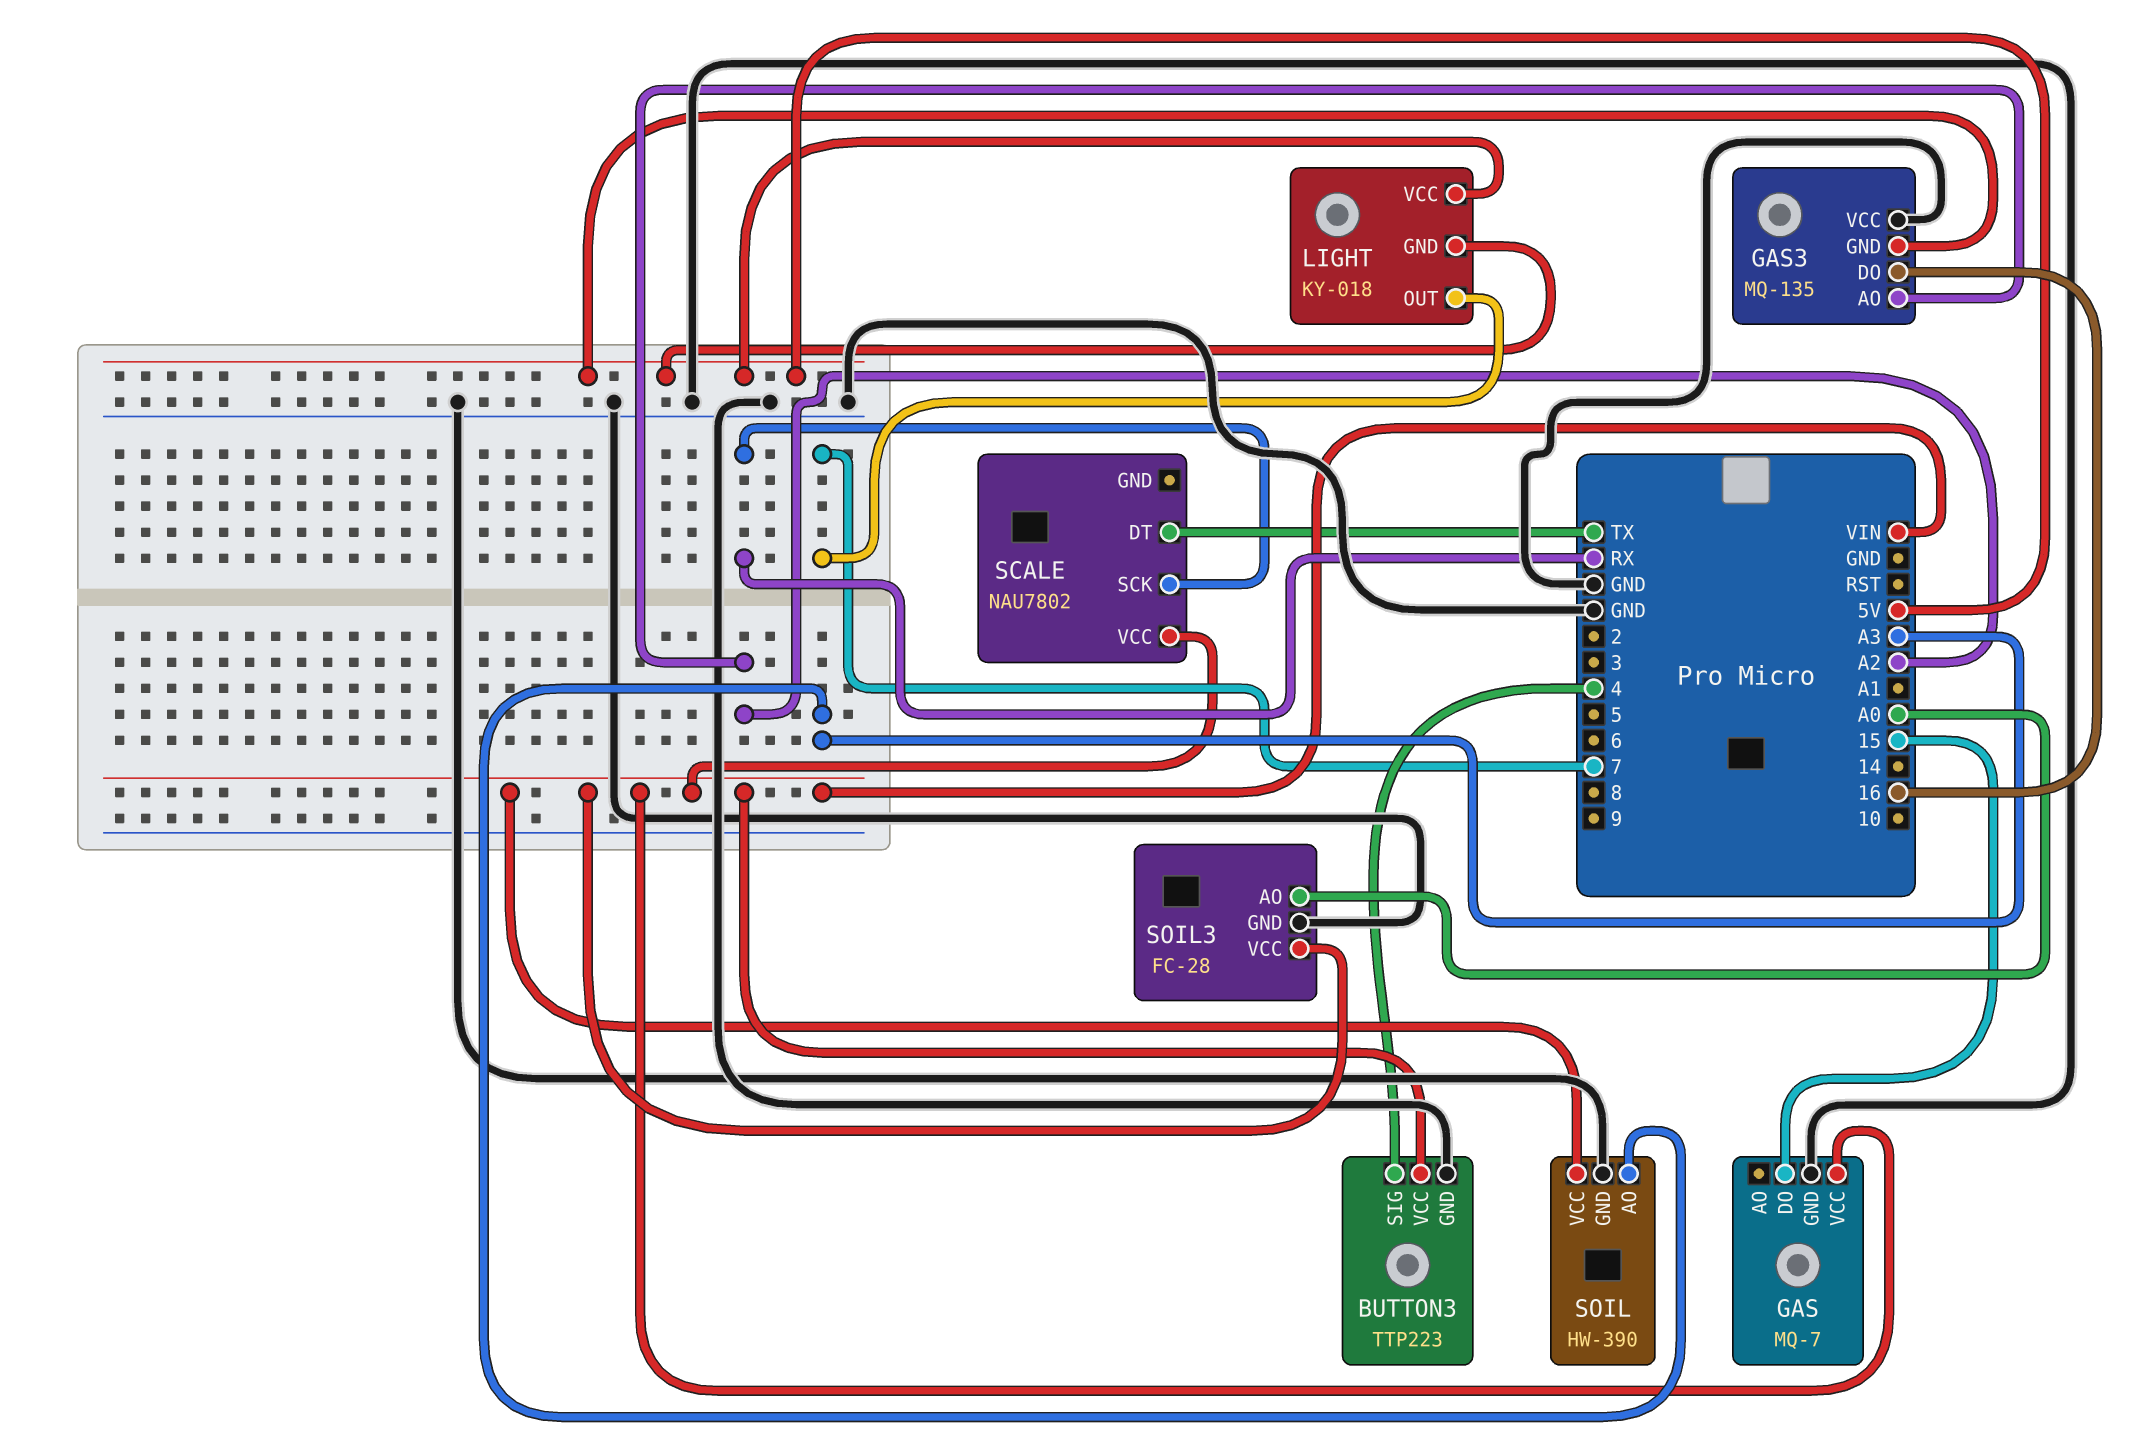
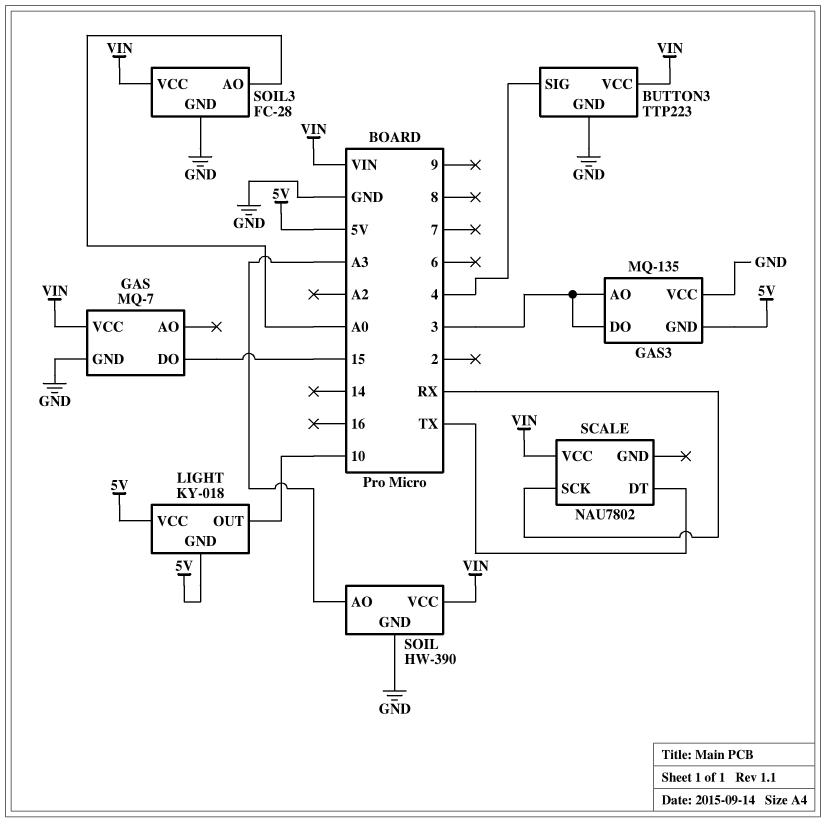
GAS3 pin AO: A2 -> 3
GAS3 pin DO: 16 -> 3
LIGHT pin OUT: 7 -> 10

